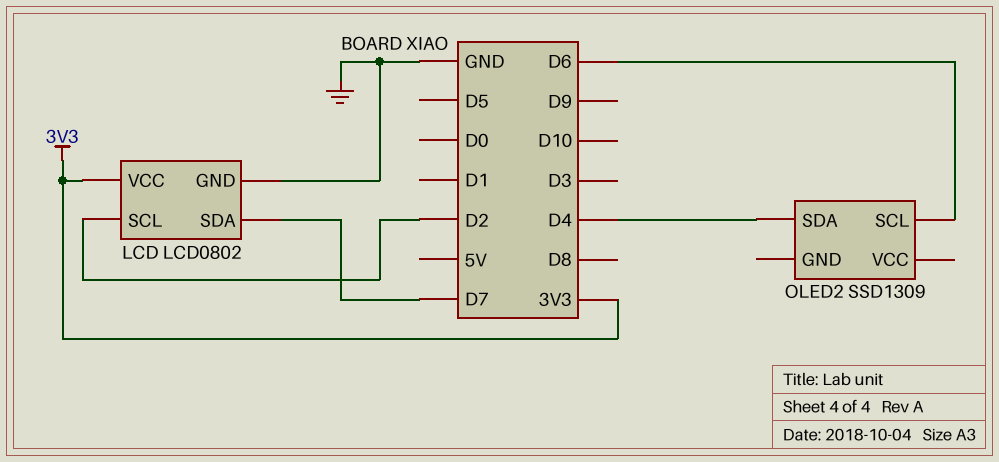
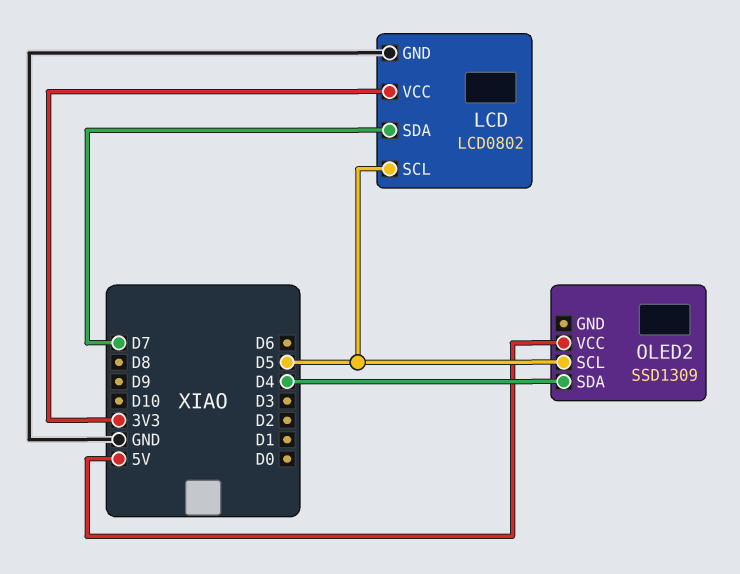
LCD pin SCL: D2 -> D5
OLED2 pin SCL: D6 -> D5
OLED2 pin VCC: none -> 5V

